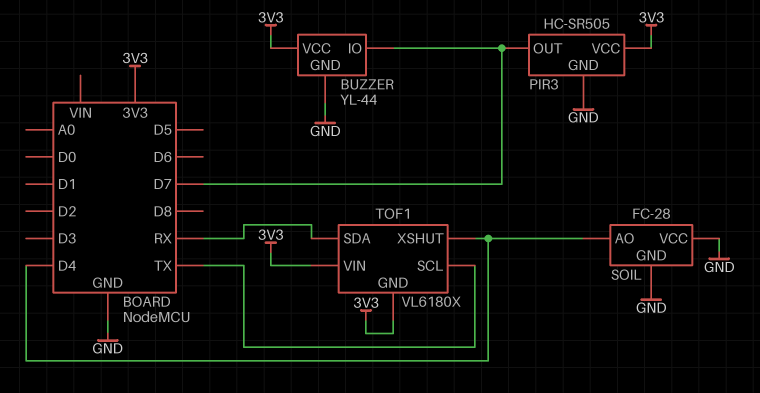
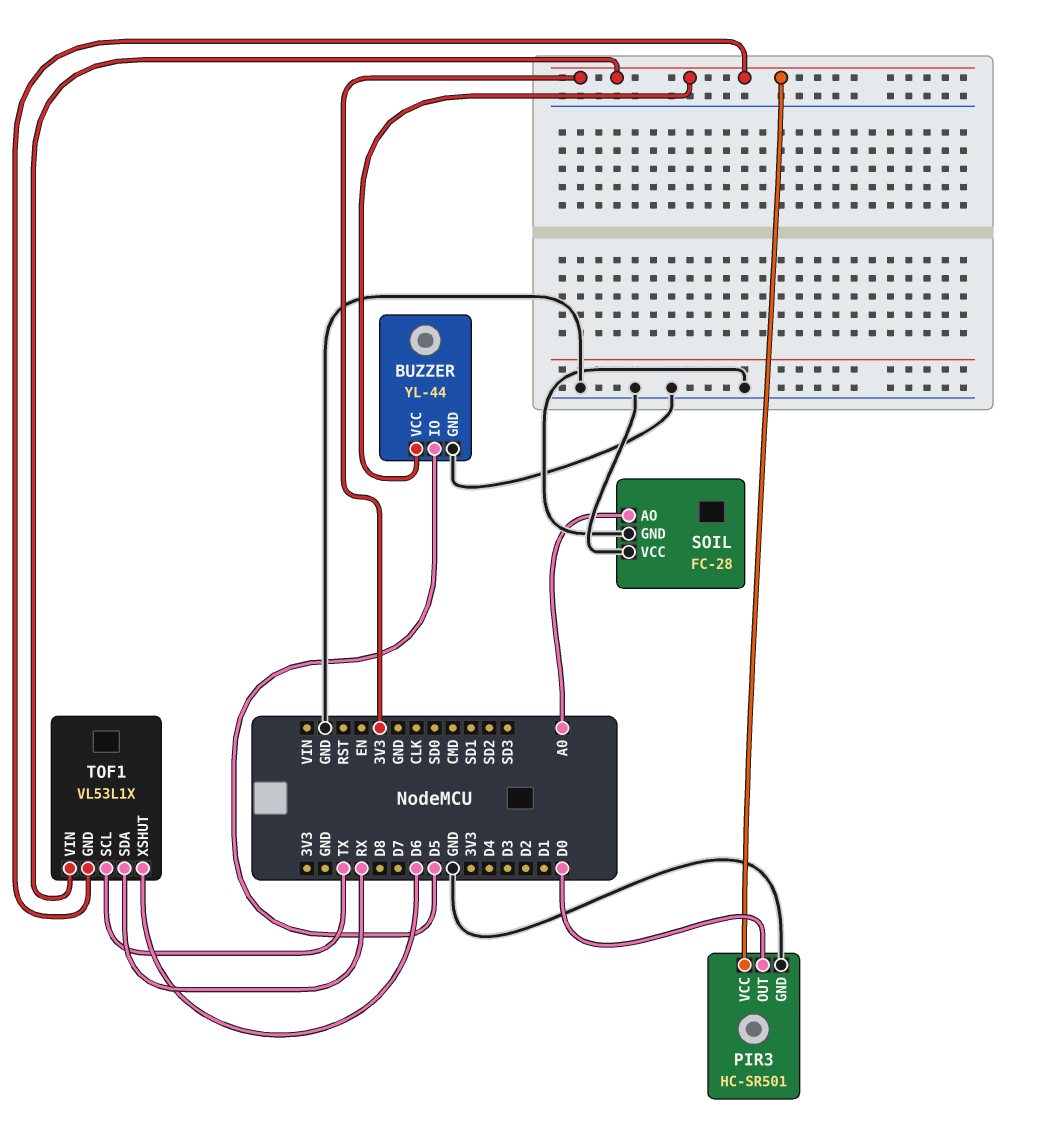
BUZZER pin IO: D7 -> D5
PIR3: HC-SR505 -> HC-SR501
PIR3 pin OUT: D7 -> D0
SOIL pin AO: D4 -> A0
TOF1: VL6180X -> VL53L1X
TOF1 pin XSHUT: D4 -> D6

